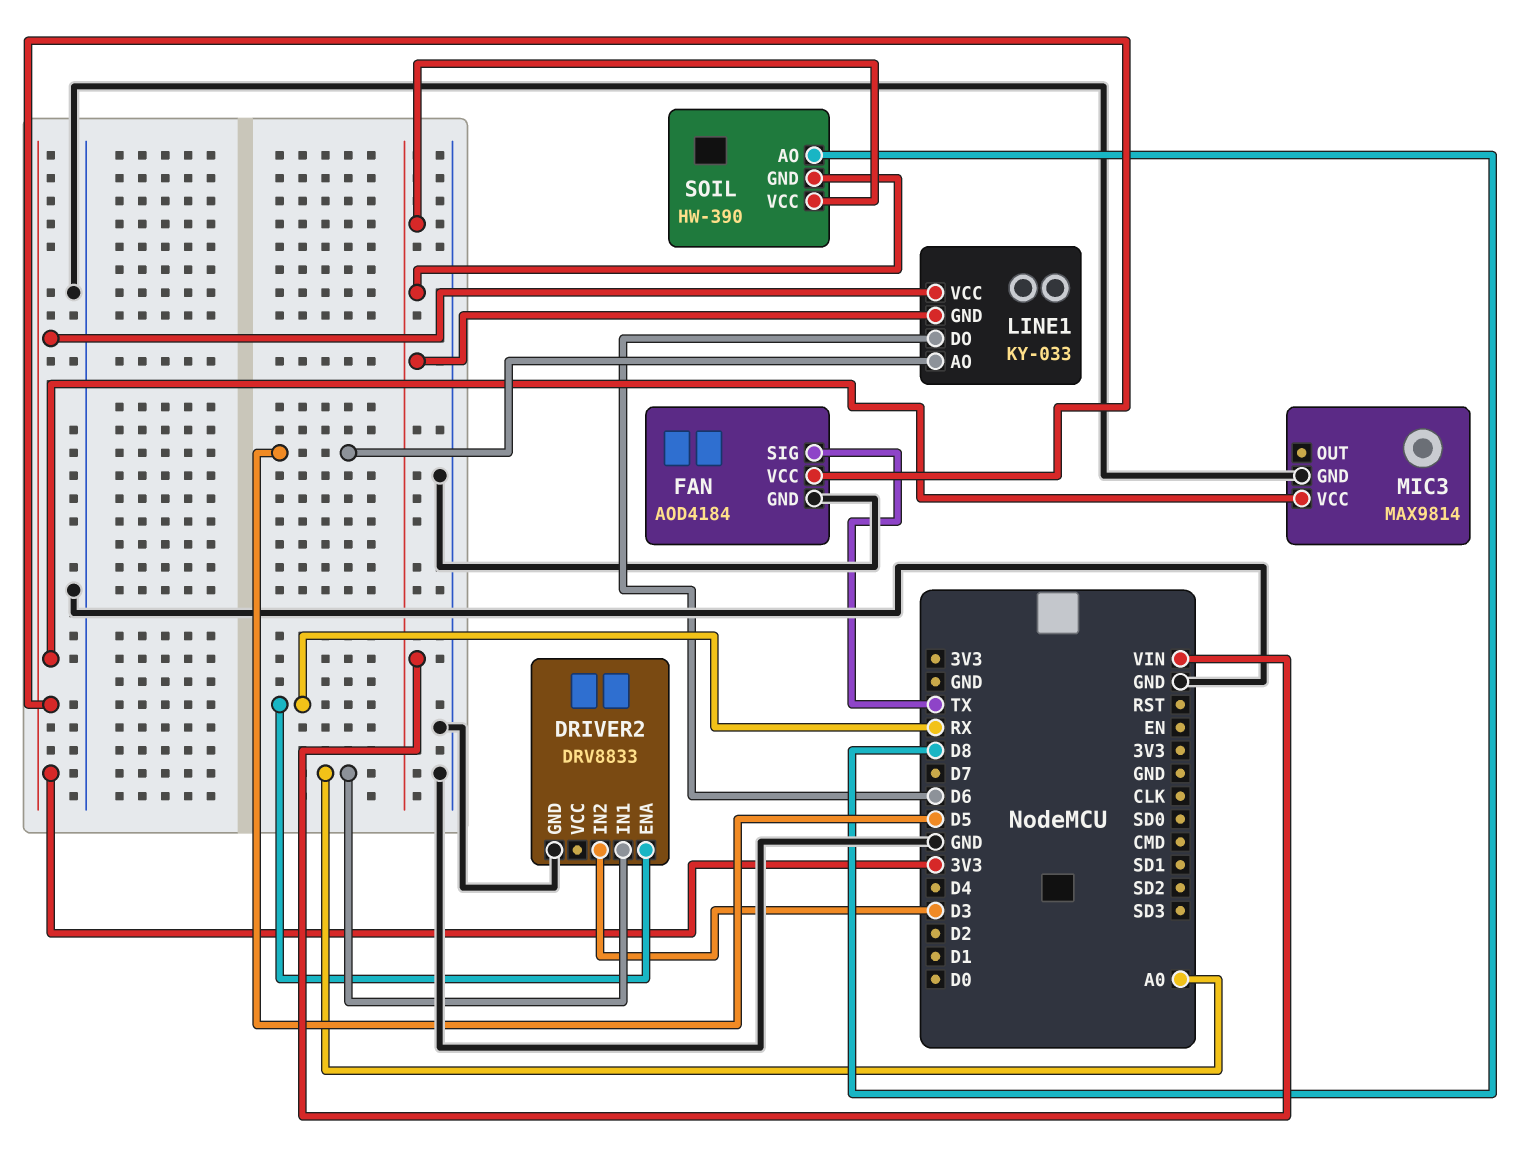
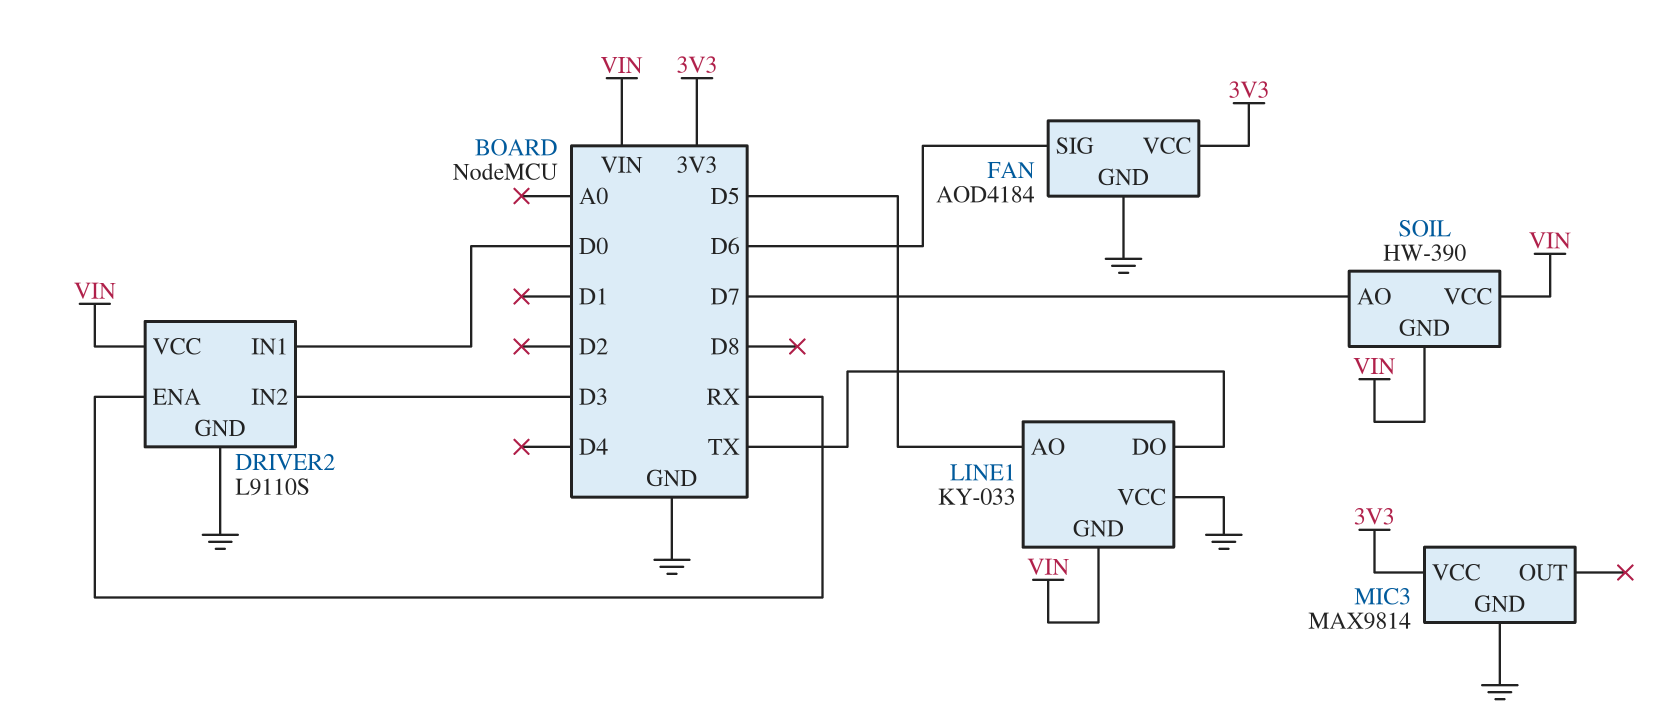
DRIVER2: DRV8833 -> L9110S
DRIVER2 pin IN1: A0 -> D0
DRIVER2 pin VCC: none -> VIN
FAN pin SIG: TX -> D6
LINE1 pin DO: D6 -> TX
LINE1 pin VCC: 3V3 -> GND
SOIL pin AO: D8 -> D7

